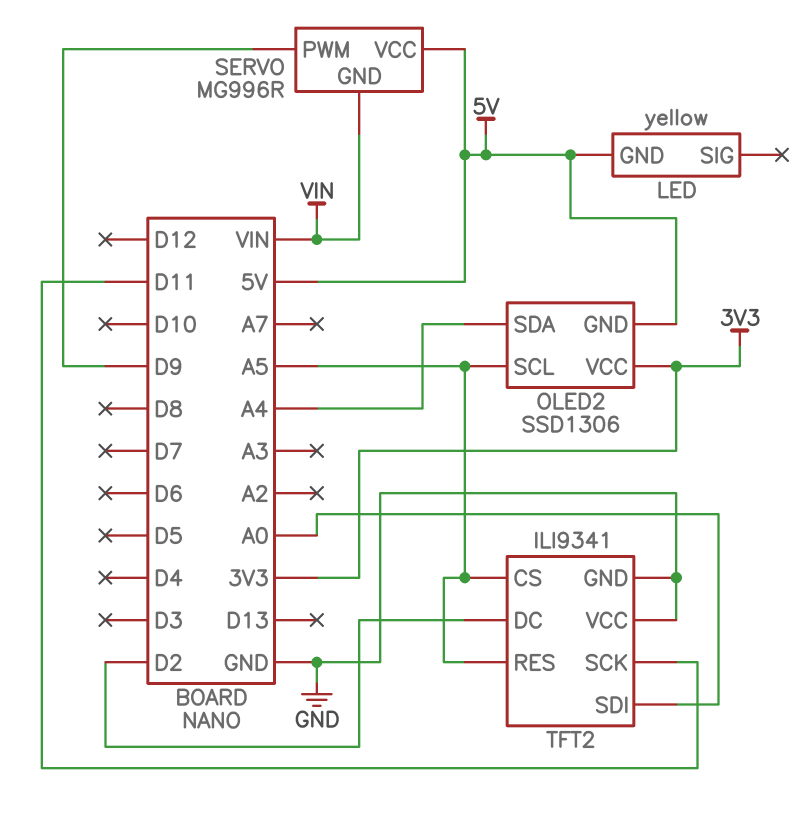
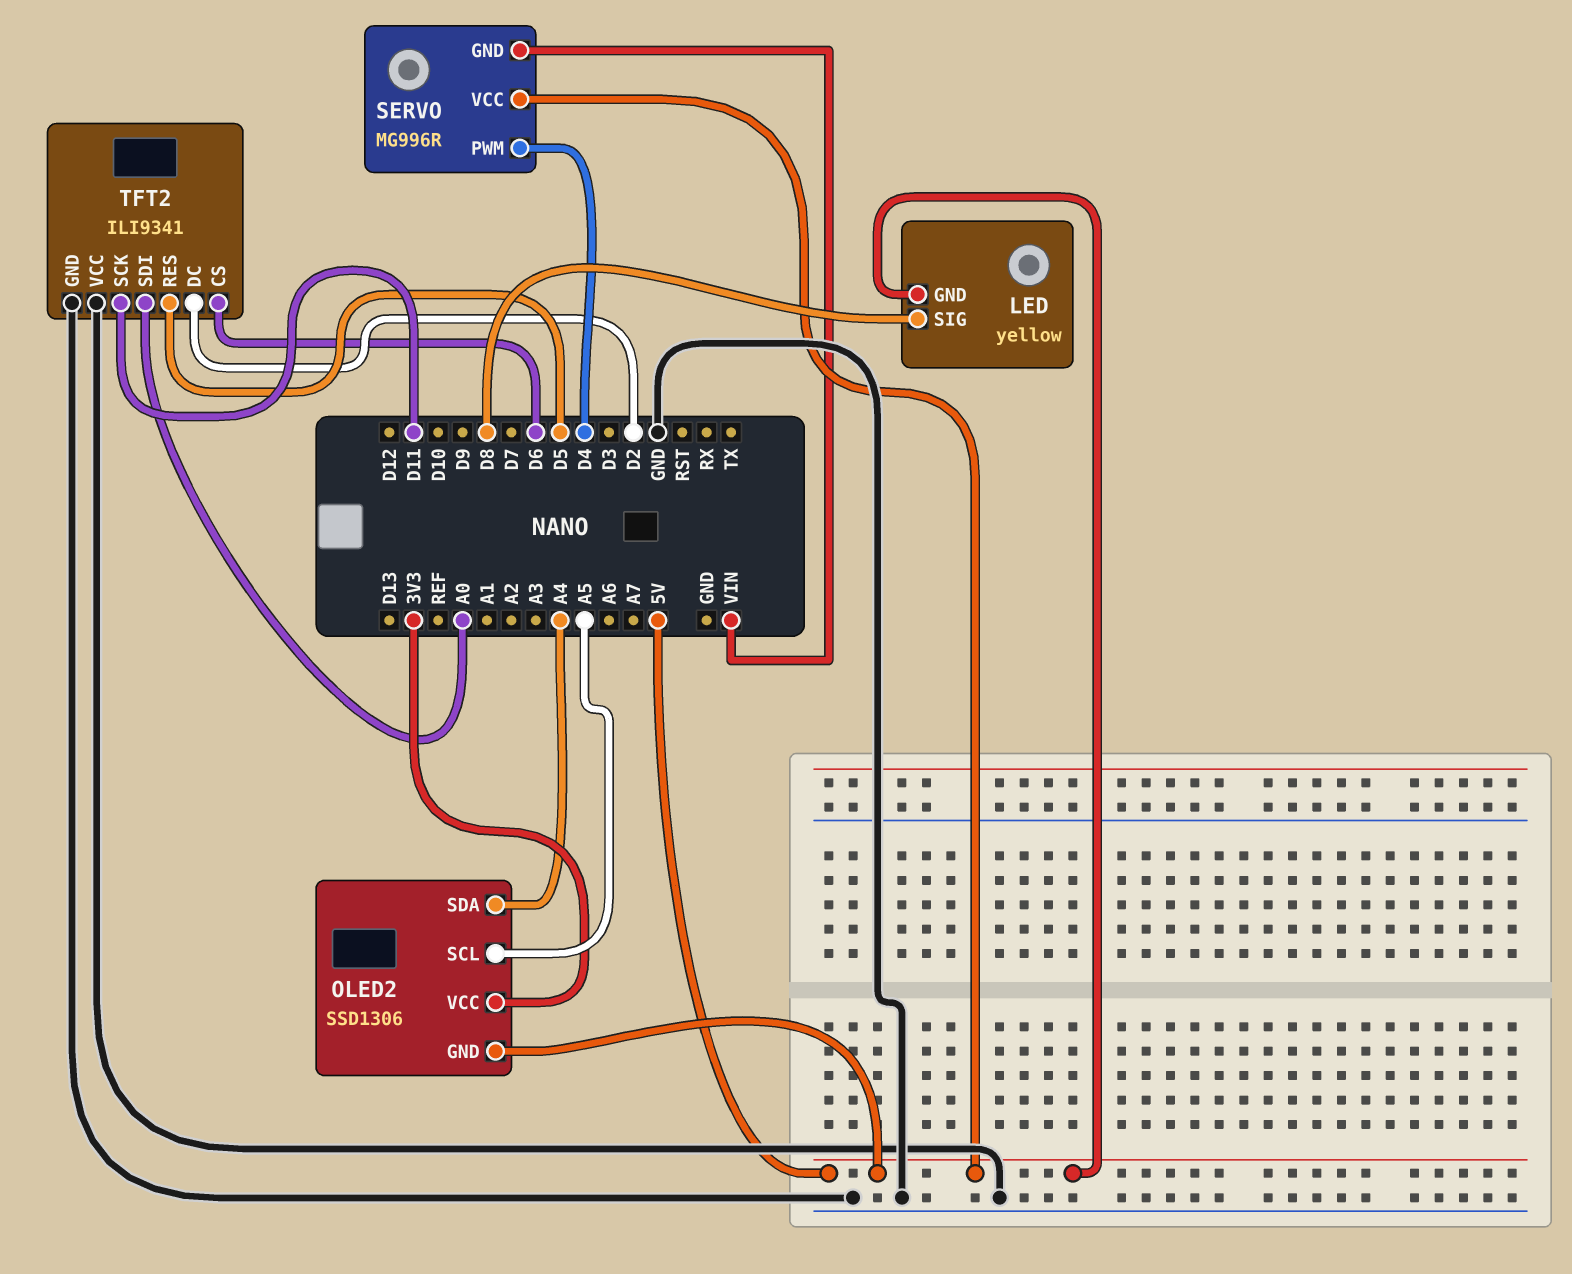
LED pin SIG: none -> D8
SERVO pin PWM: D9 -> D4
TFT2 pin CS: A5 -> D6
TFT2 pin RES: A5 -> D5

